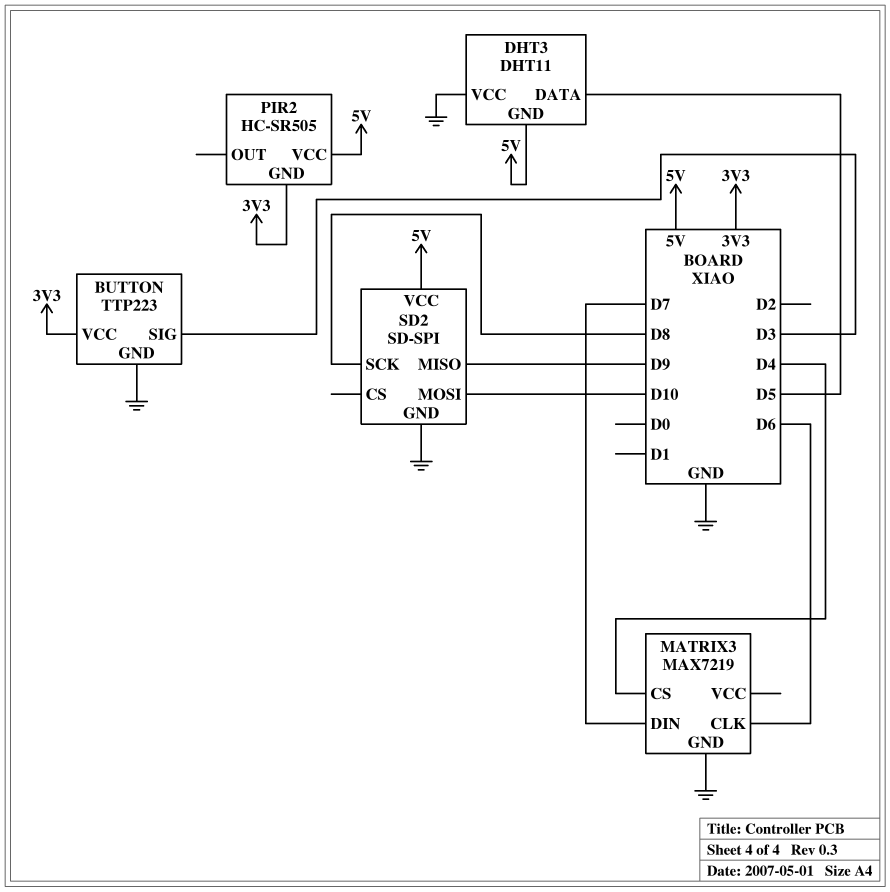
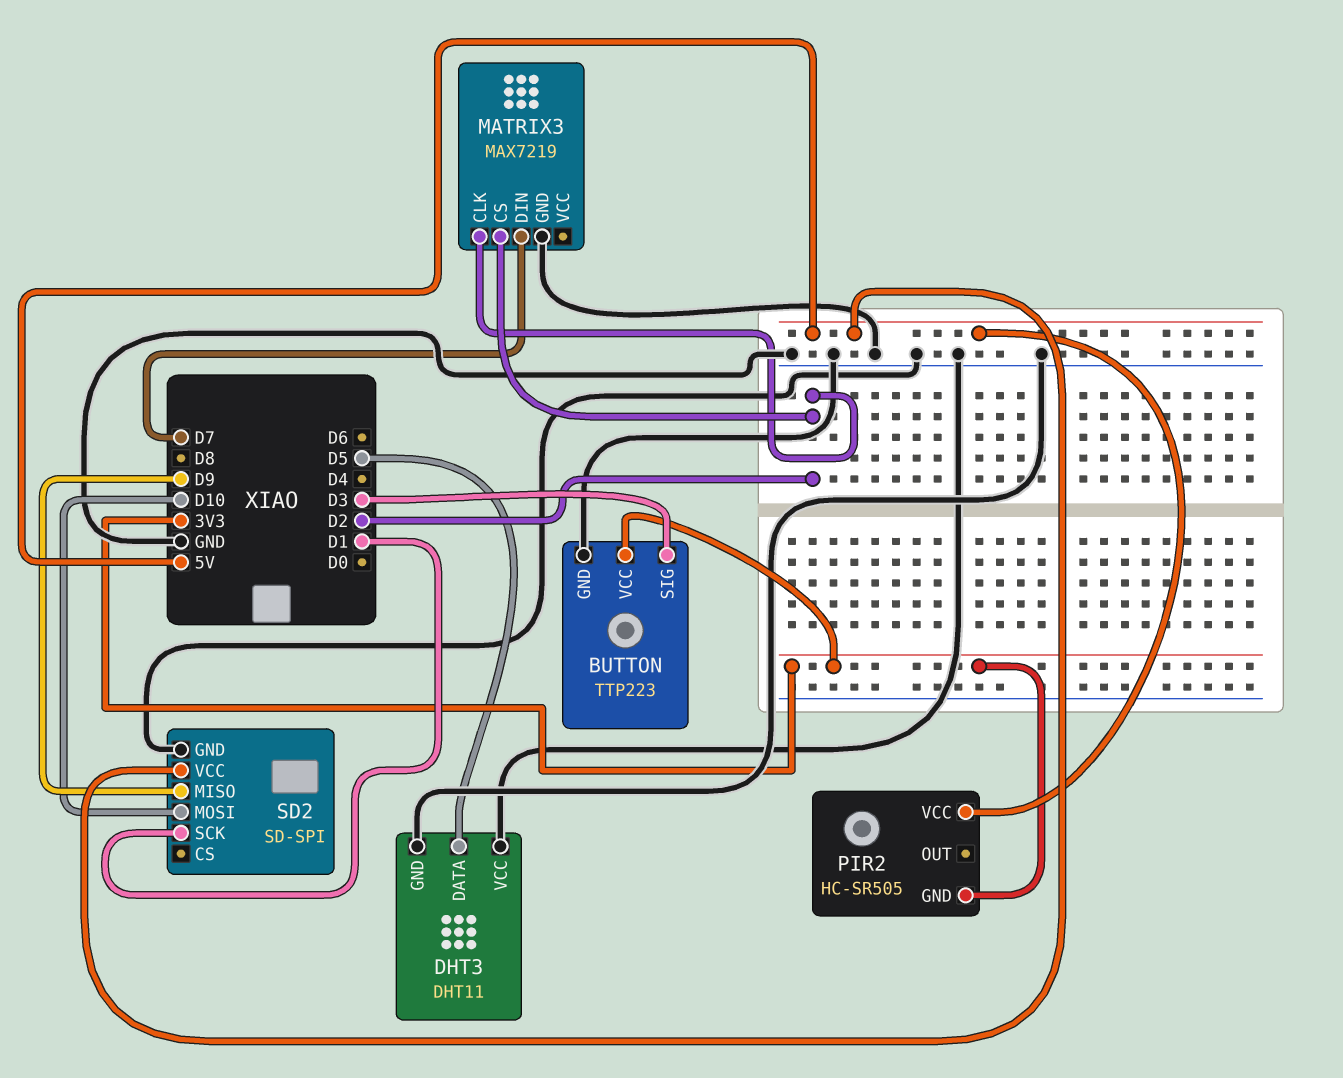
DHT3 pin GND: 5V -> GND
MATRIX3 pin CLK: D6 -> D2
MATRIX3 pin CS: D4 -> D2
SD2 pin SCK: D8 -> D1

